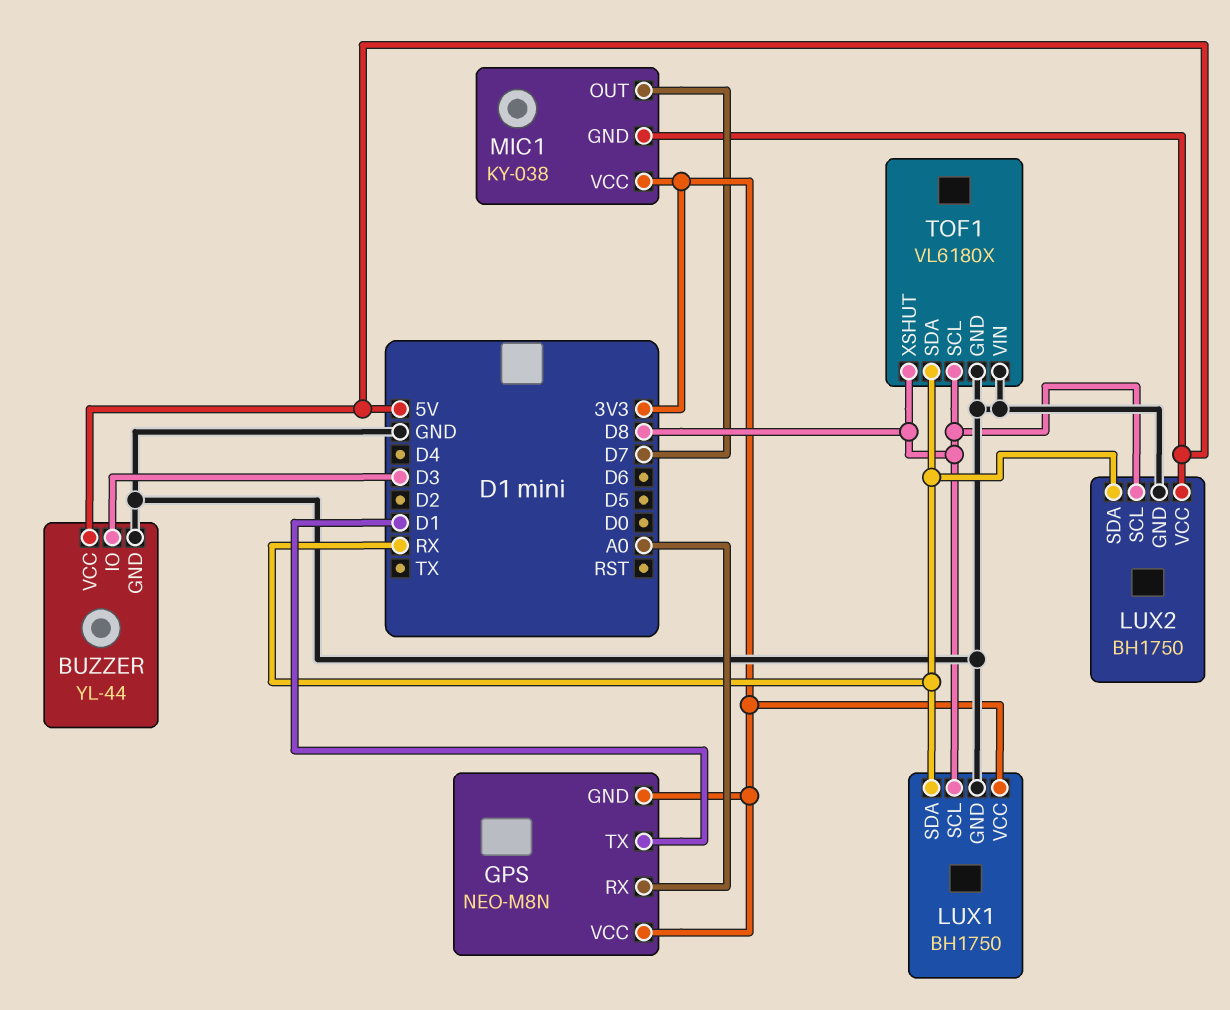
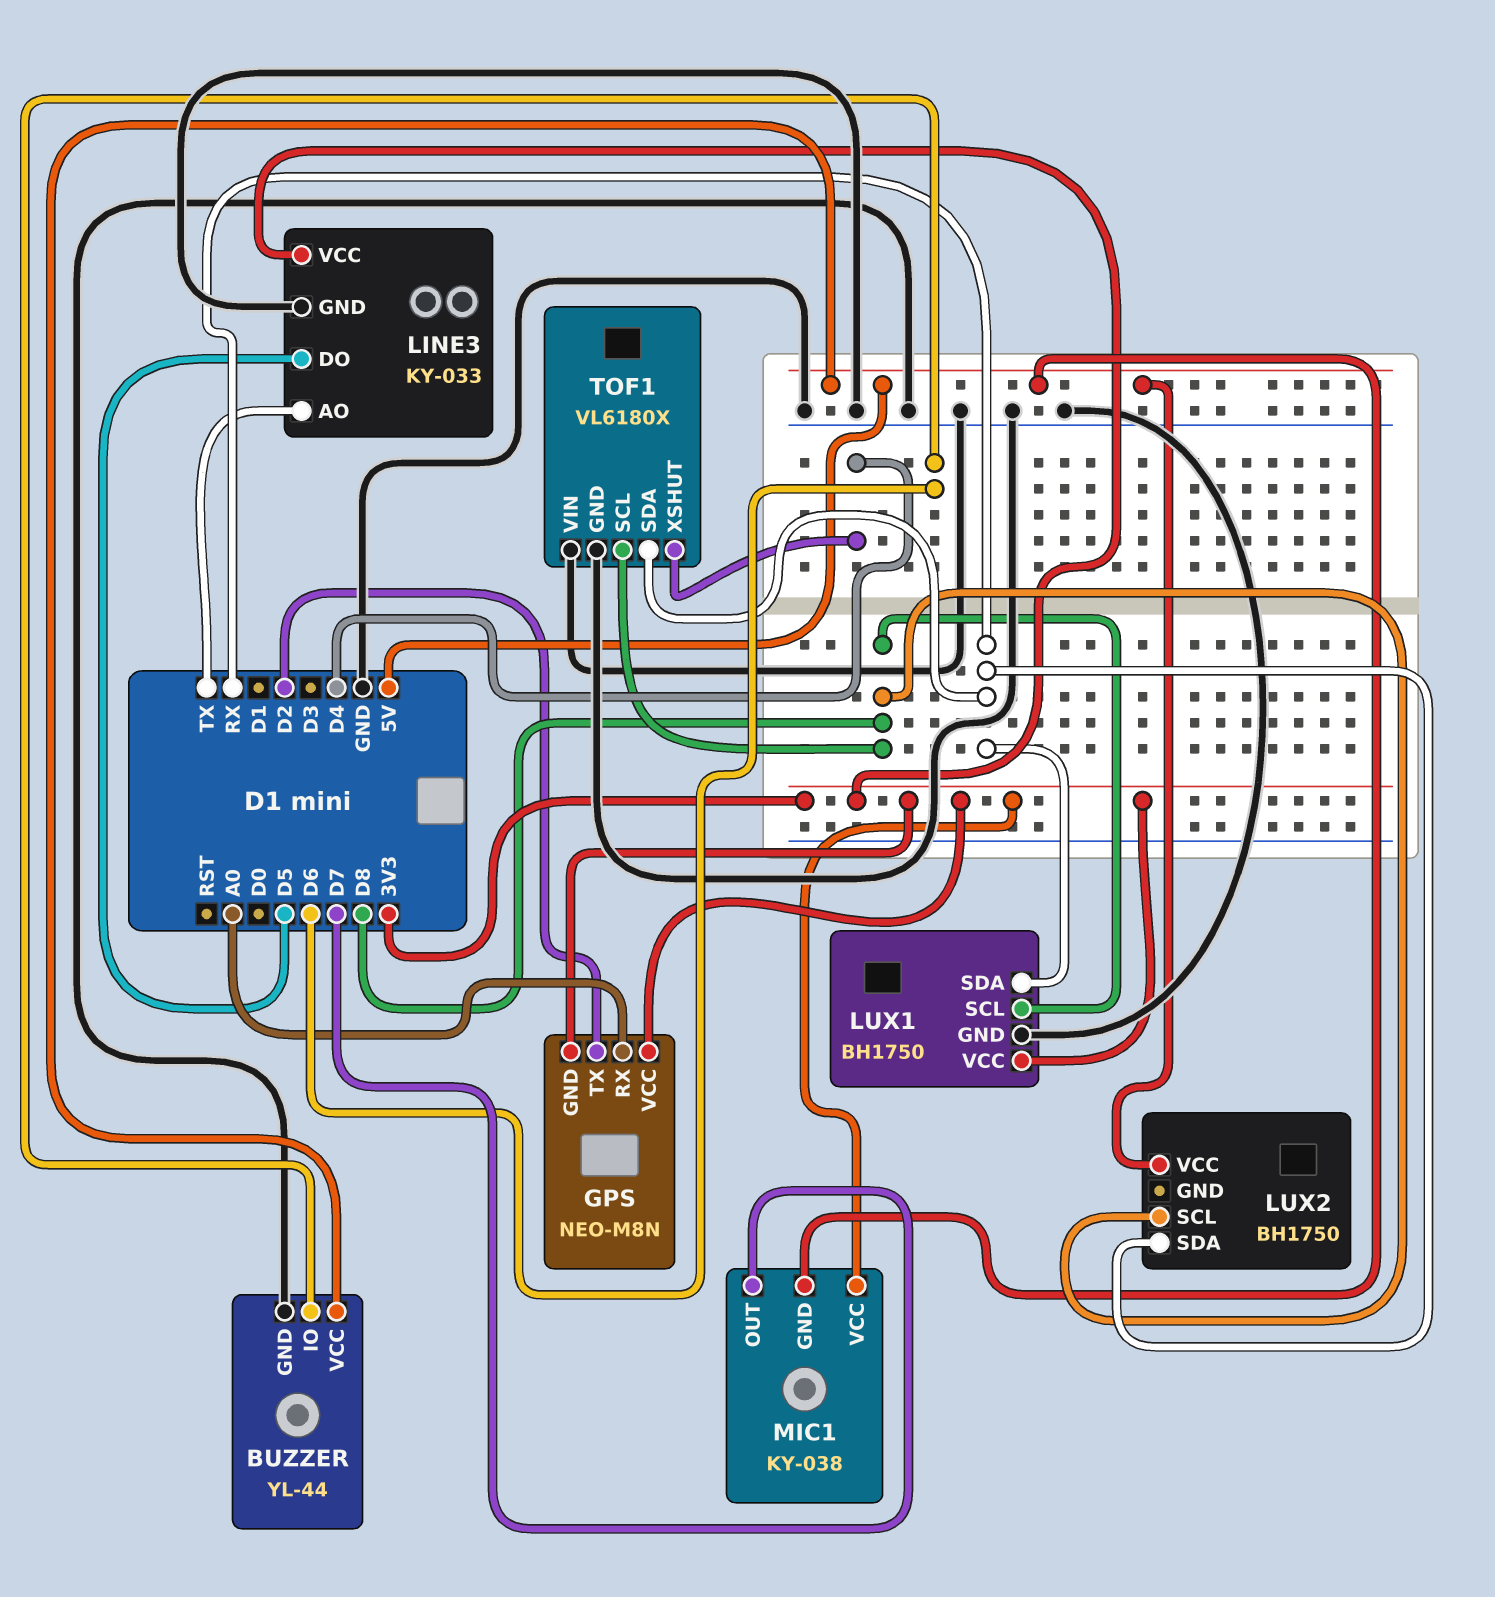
BUZZER pin IO: D3 -> D6
GPS pin TX: D1 -> D2
LINE3: none -> KY-033
LINE3 pin AO: none -> TX
LINE3 pin DO: none -> D5
LINE3 pin GND: none -> GND
LINE3 pin VCC: none -> 3V3
LUX2 pin GND: GND -> none
TOF1 pin XSHUT: D8 -> D4

